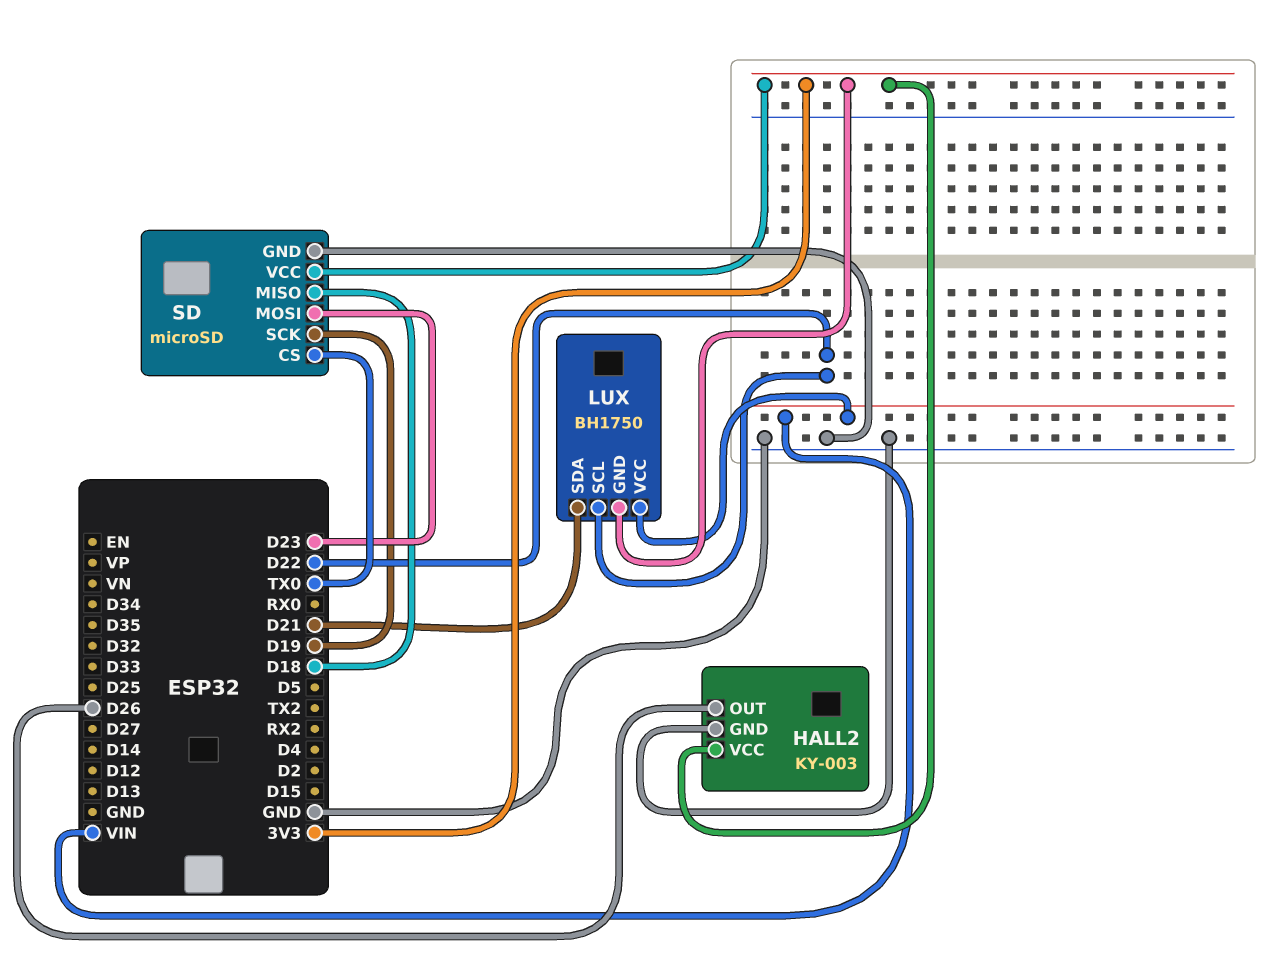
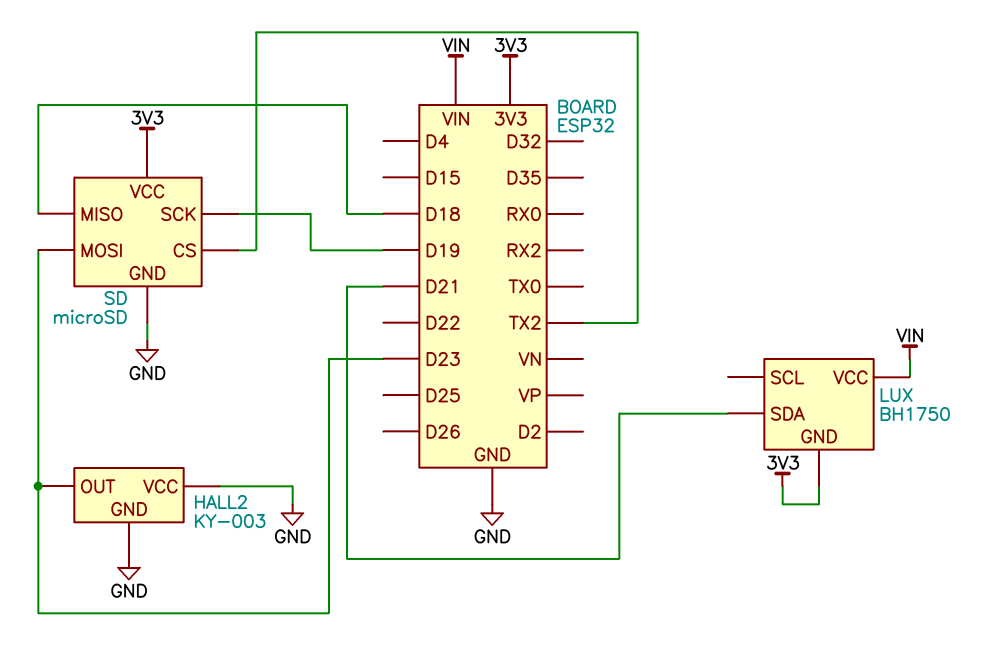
HALL2 pin OUT: D26 -> D23
HALL2 pin VCC: 3V3 -> GND
LUX pin SCL: D22 -> none
SD pin CS: TX0 -> TX2

